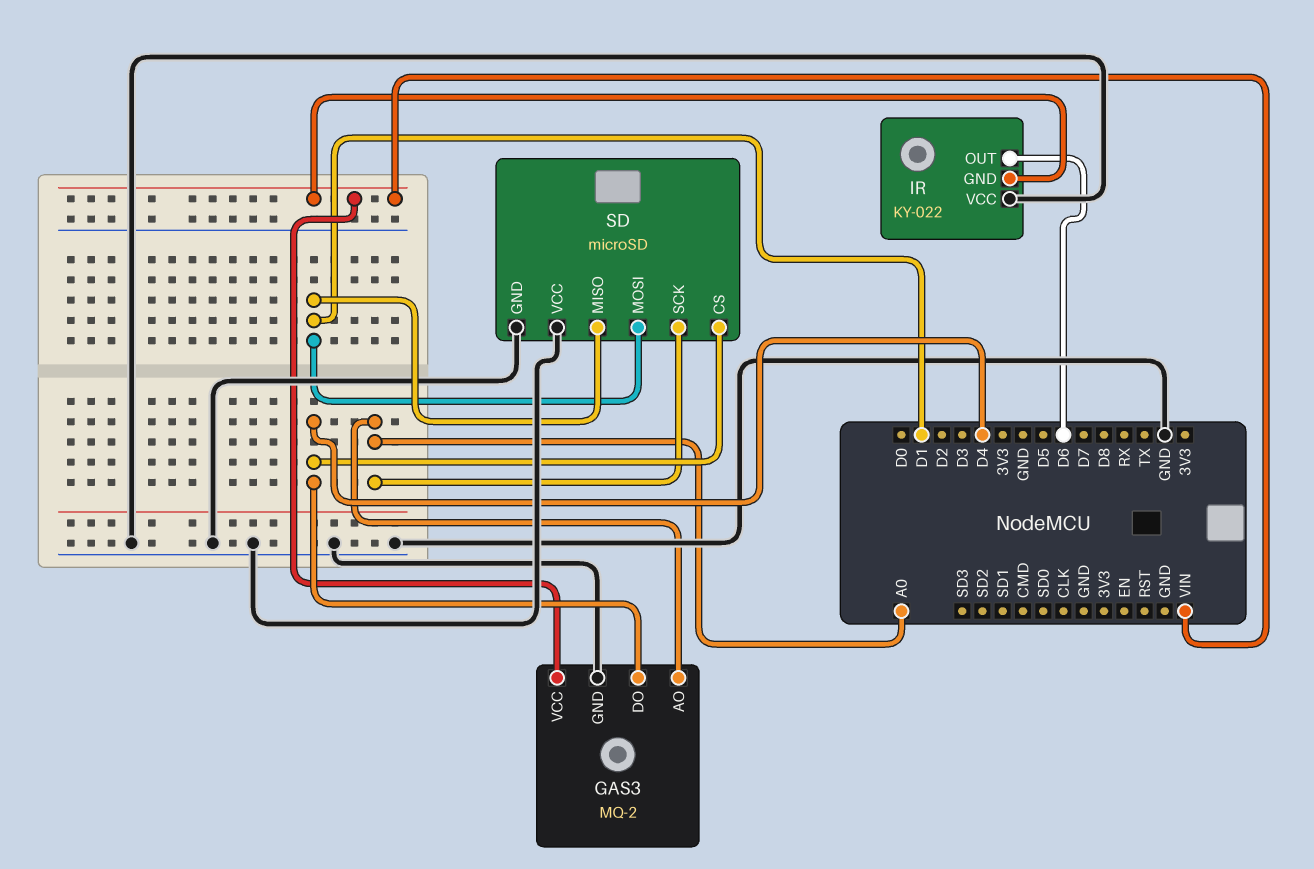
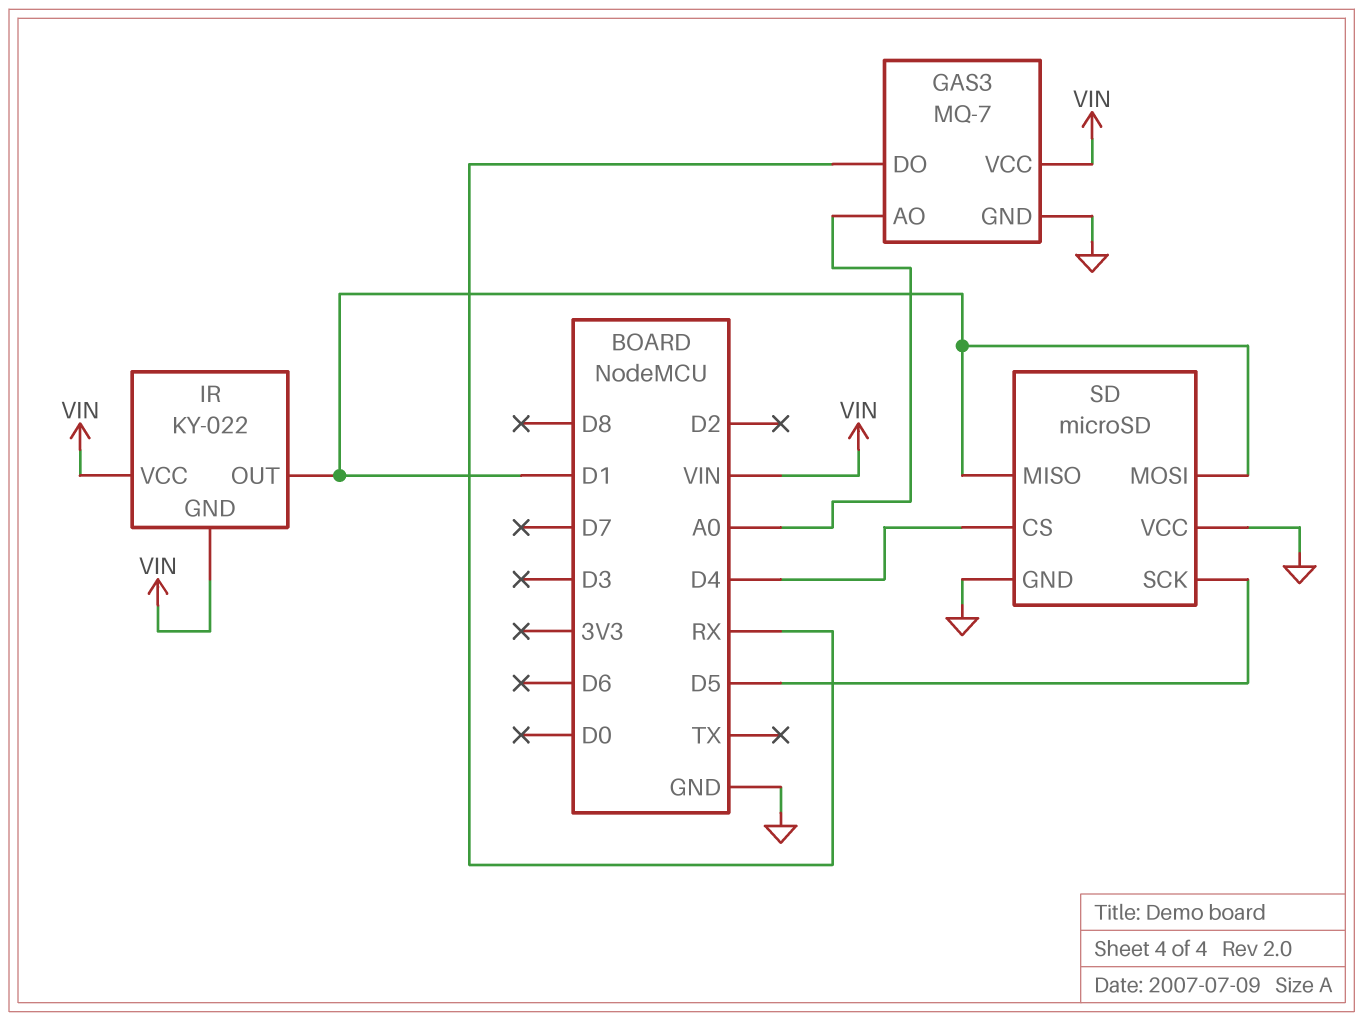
GAS3: MQ-2 -> MQ-7
GAS3 pin DO: D4 -> RX
IR pin OUT: D6 -> D1
IR pin VCC: GND -> VIN
SD pin SCK: A0 -> D5

